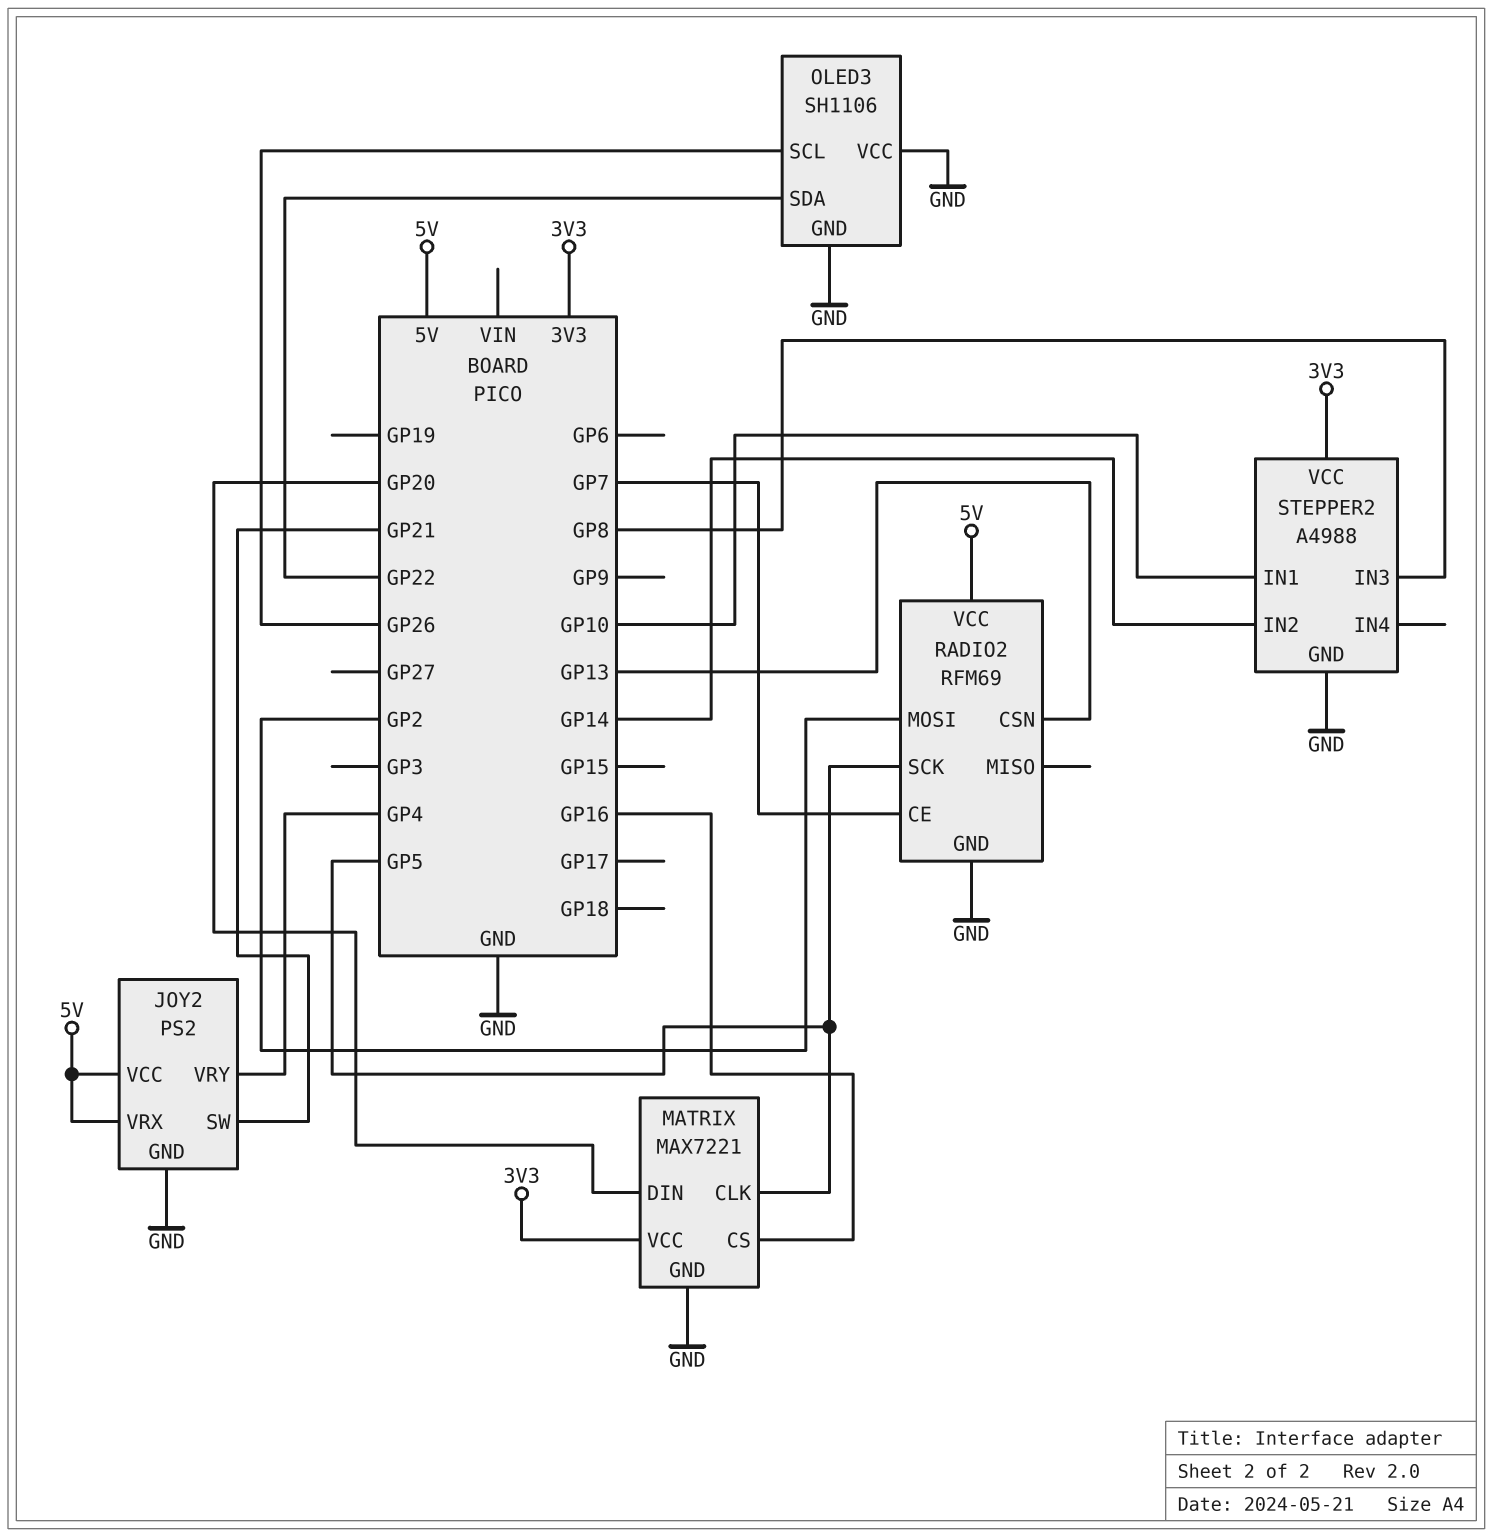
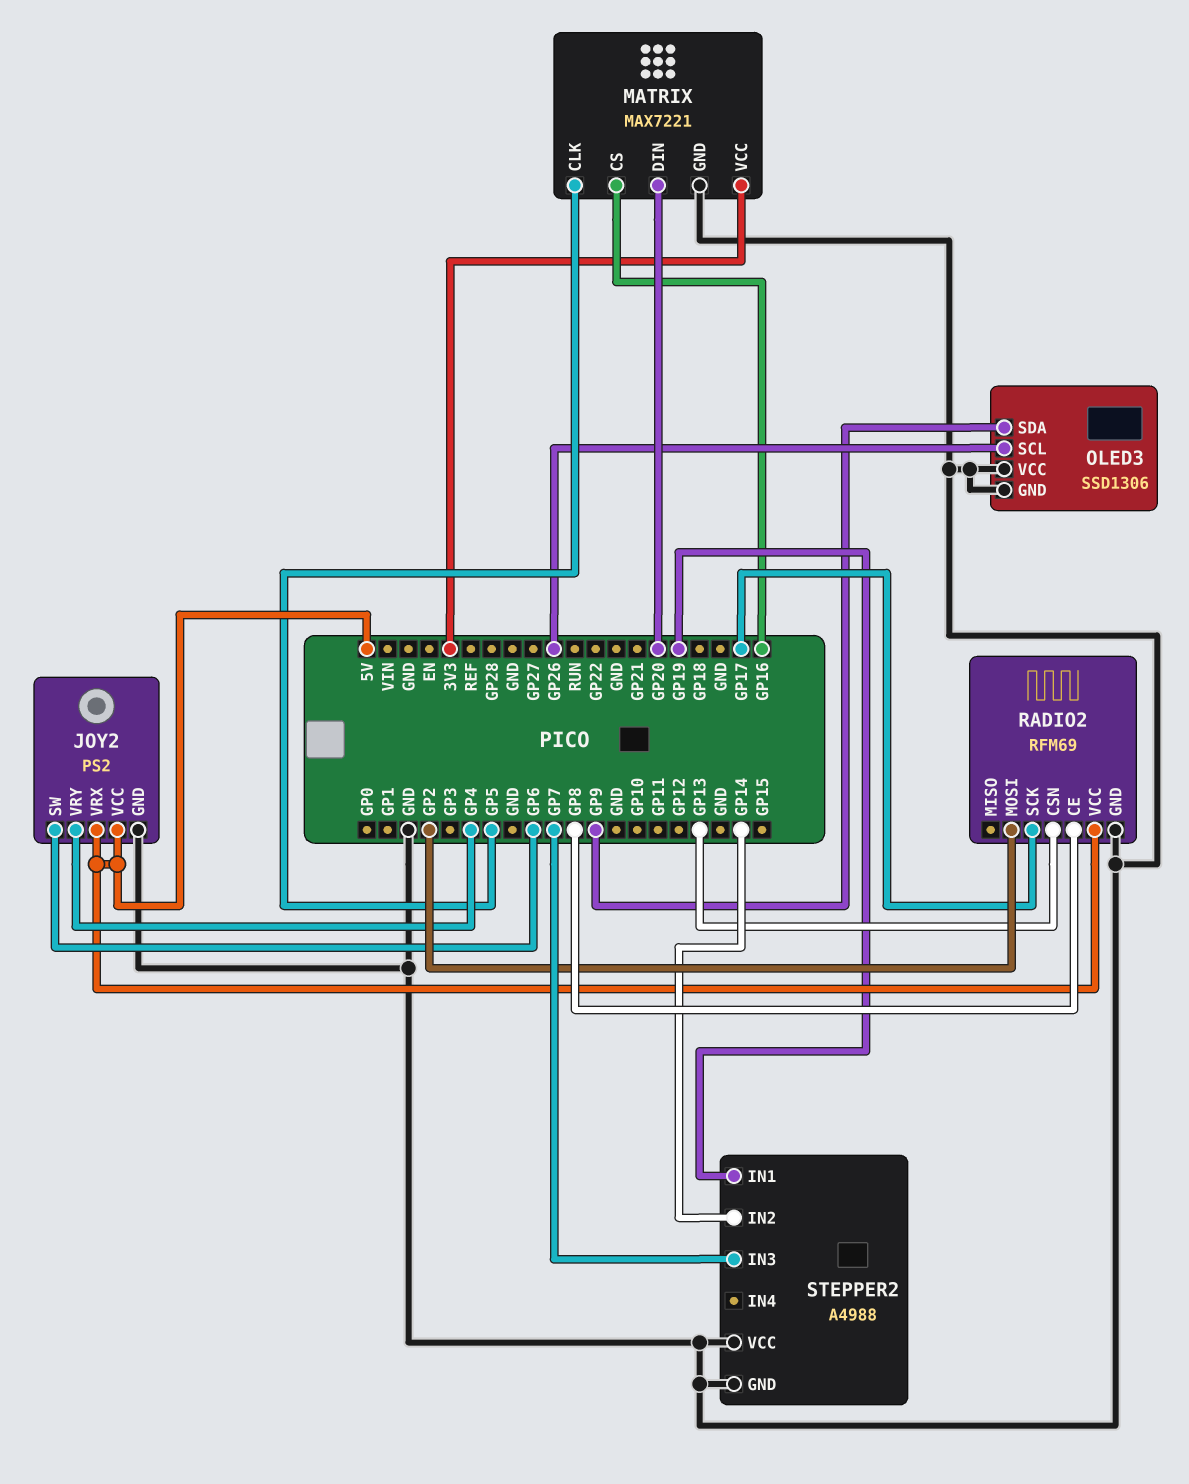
JOY2 pin SW: GP21 -> GP6
OLED3: SH1106 -> SSD1306
OLED3 pin SDA: GP22 -> GP9
RADIO2 pin CE: GP7 -> GP8
RADIO2 pin SCK: GP5 -> GP17
STEPPER2 pin IN1: GP10 -> GP19
STEPPER2 pin IN3: GP8 -> GP7
STEPPER2 pin VCC: 3V3 -> GND

